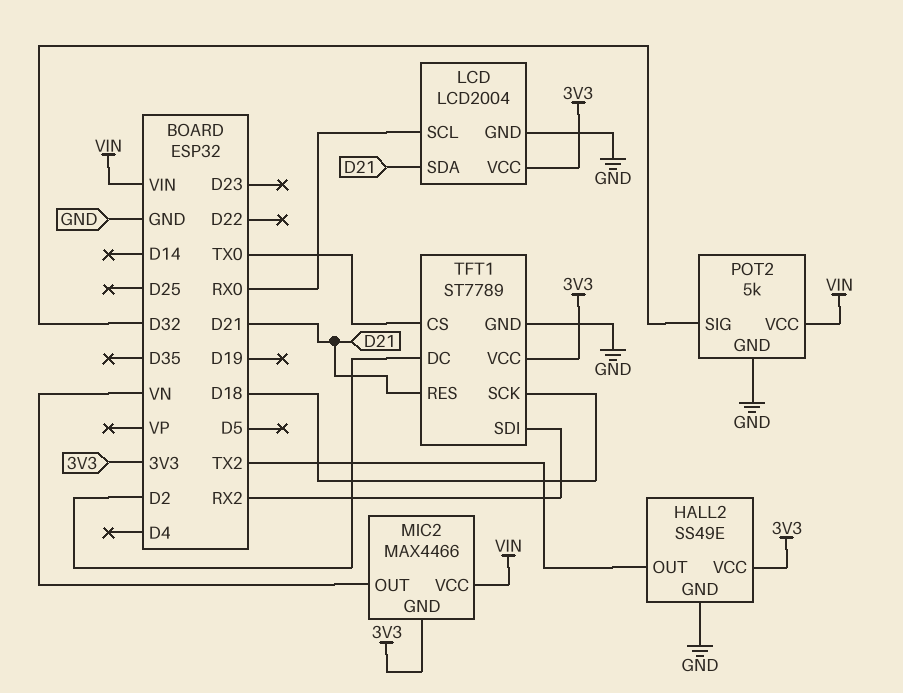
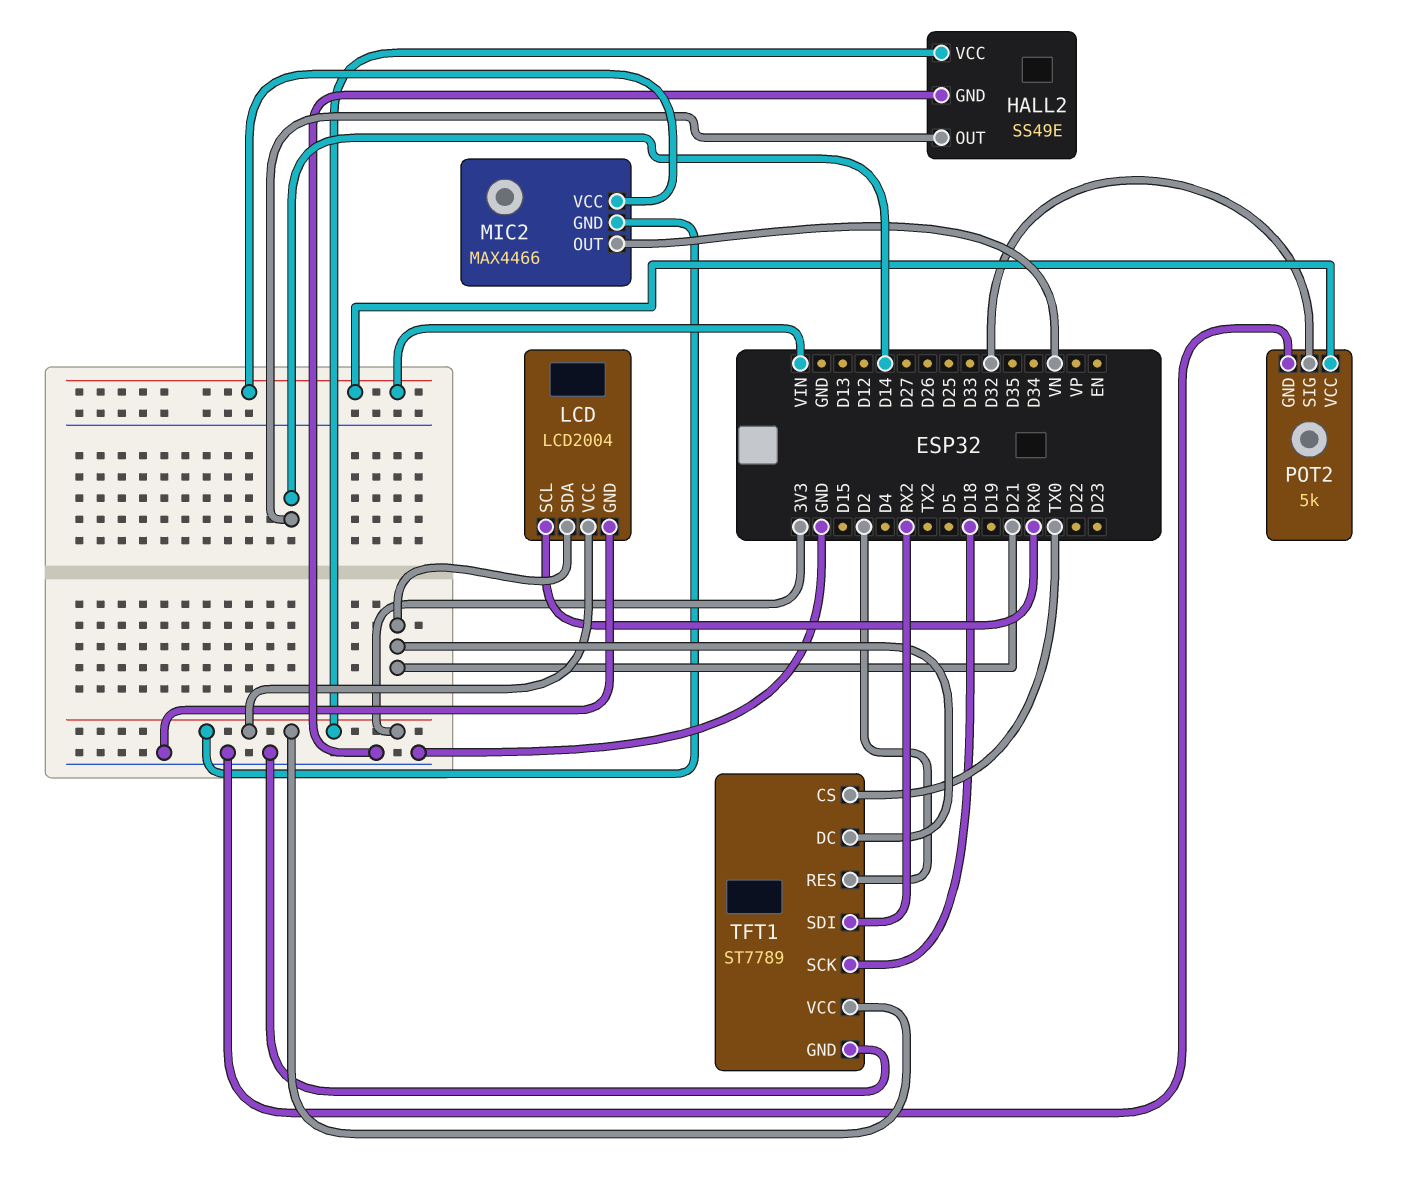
HALL2 pin OUT: TX2 -> D14
TFT1 pin DC: D2 -> D21
TFT1 pin RES: D21 -> D2

